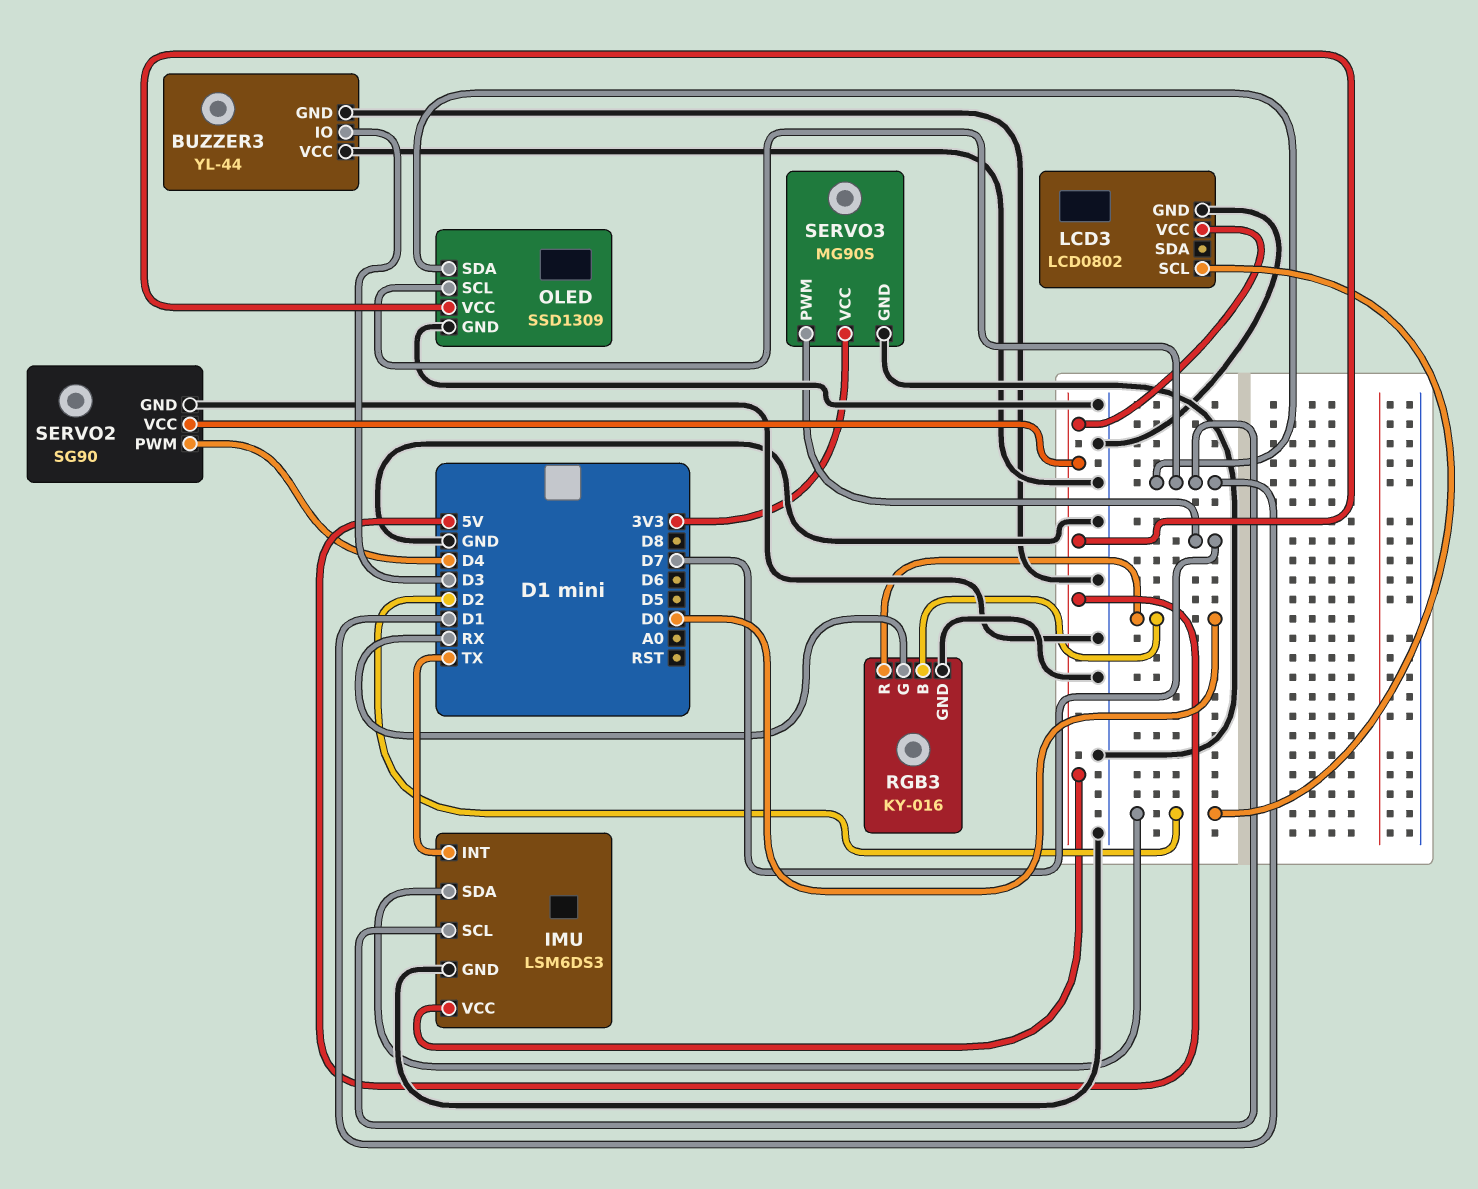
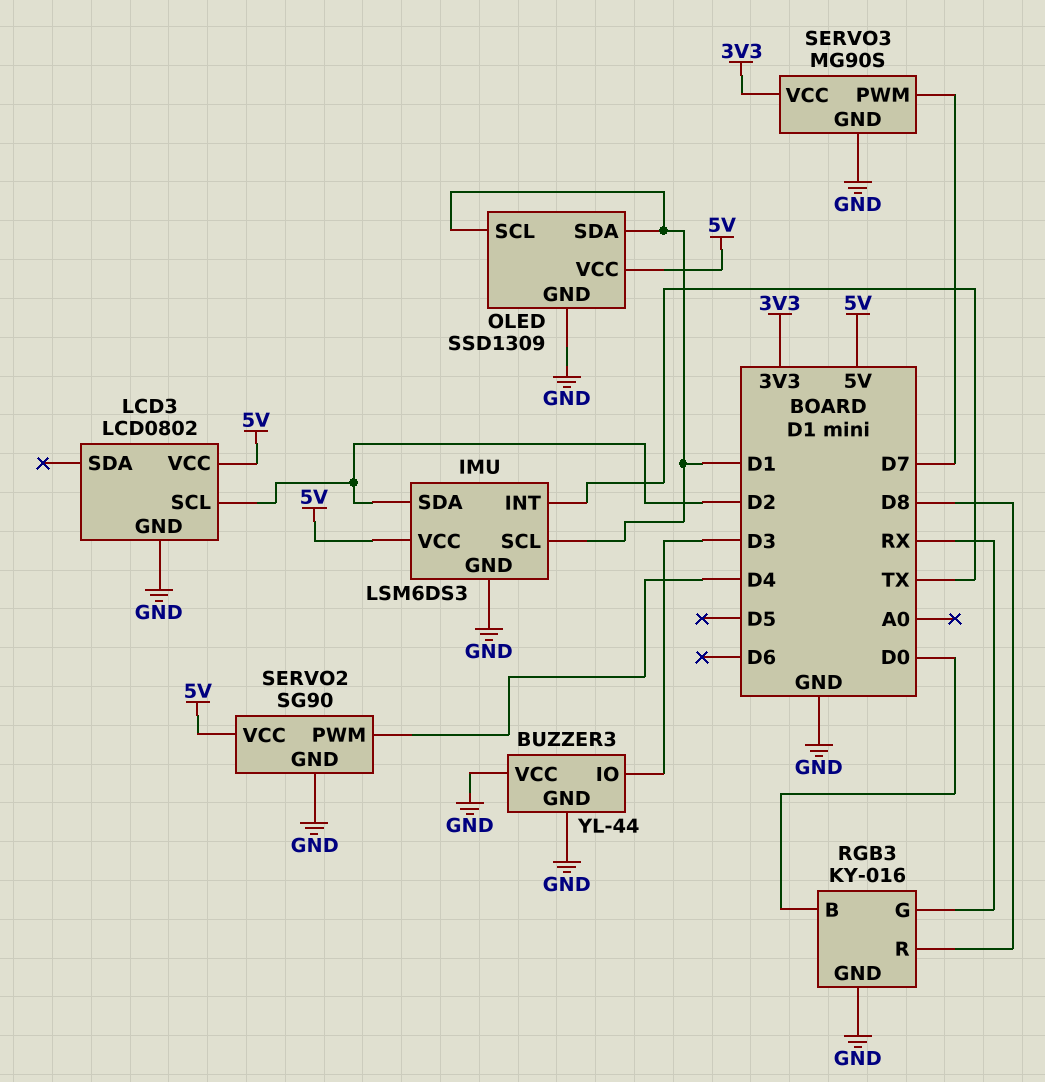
RGB3 pin R: D0 -> D8

